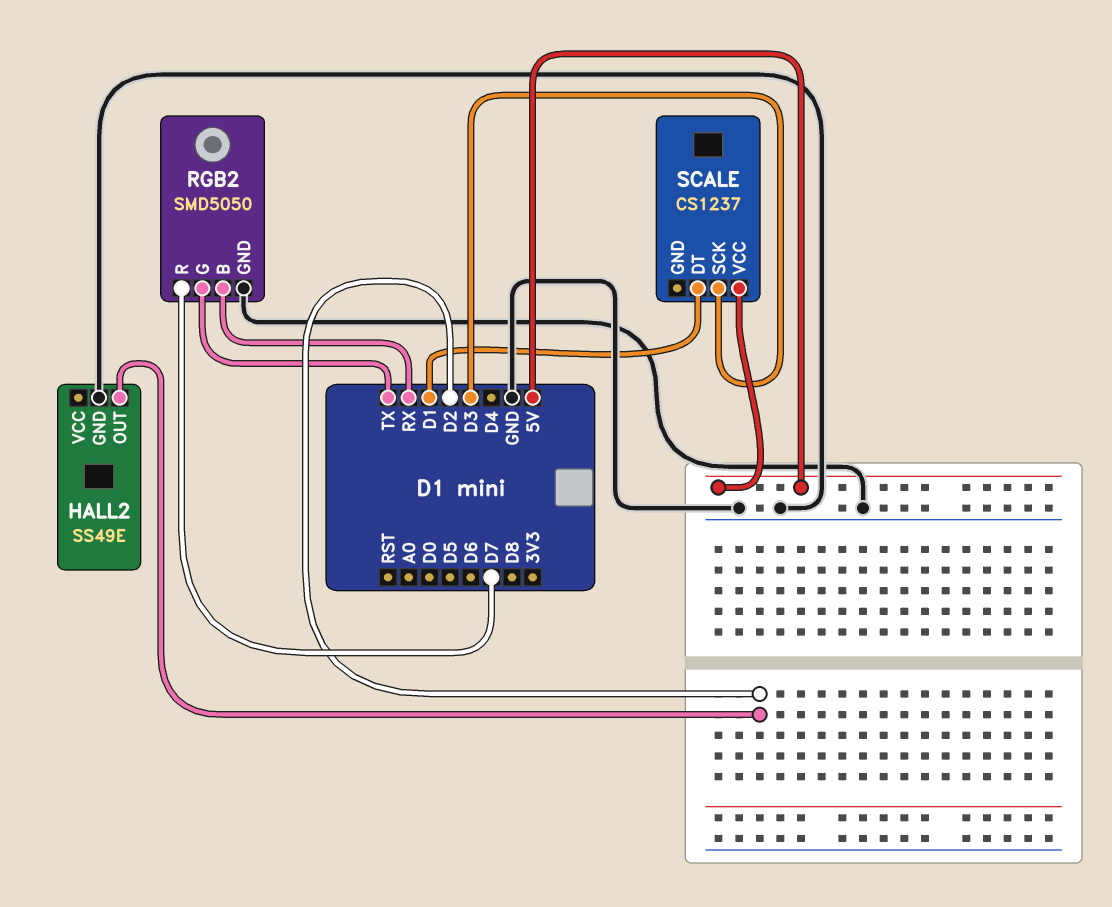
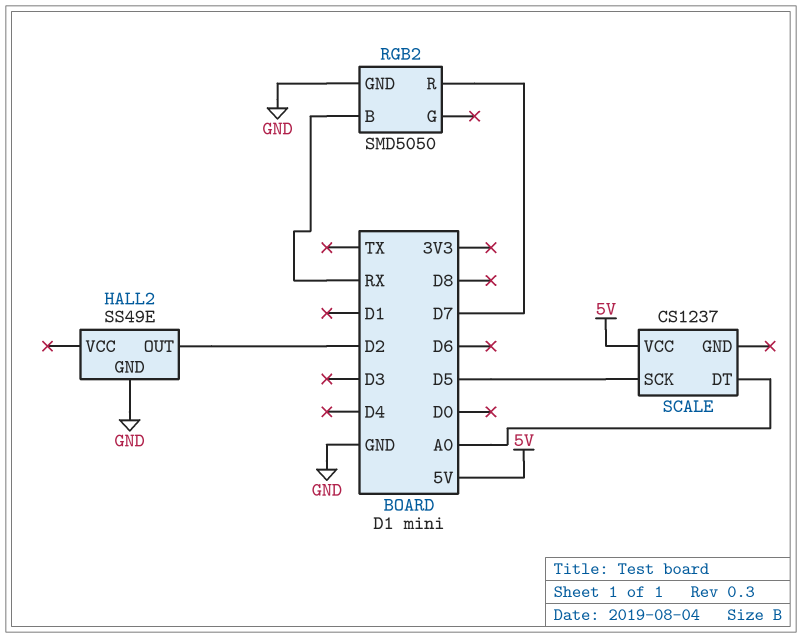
RGB2 pin G: TX -> none
SCALE pin DT: D1 -> A0
SCALE pin SCK: D3 -> D5

